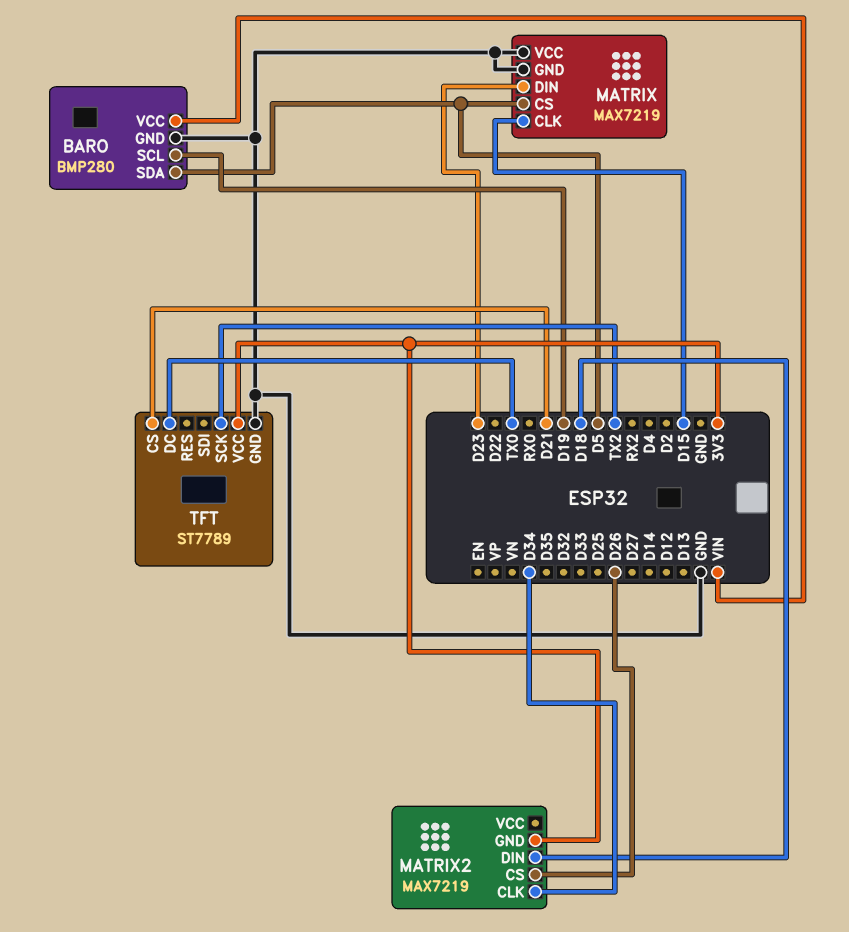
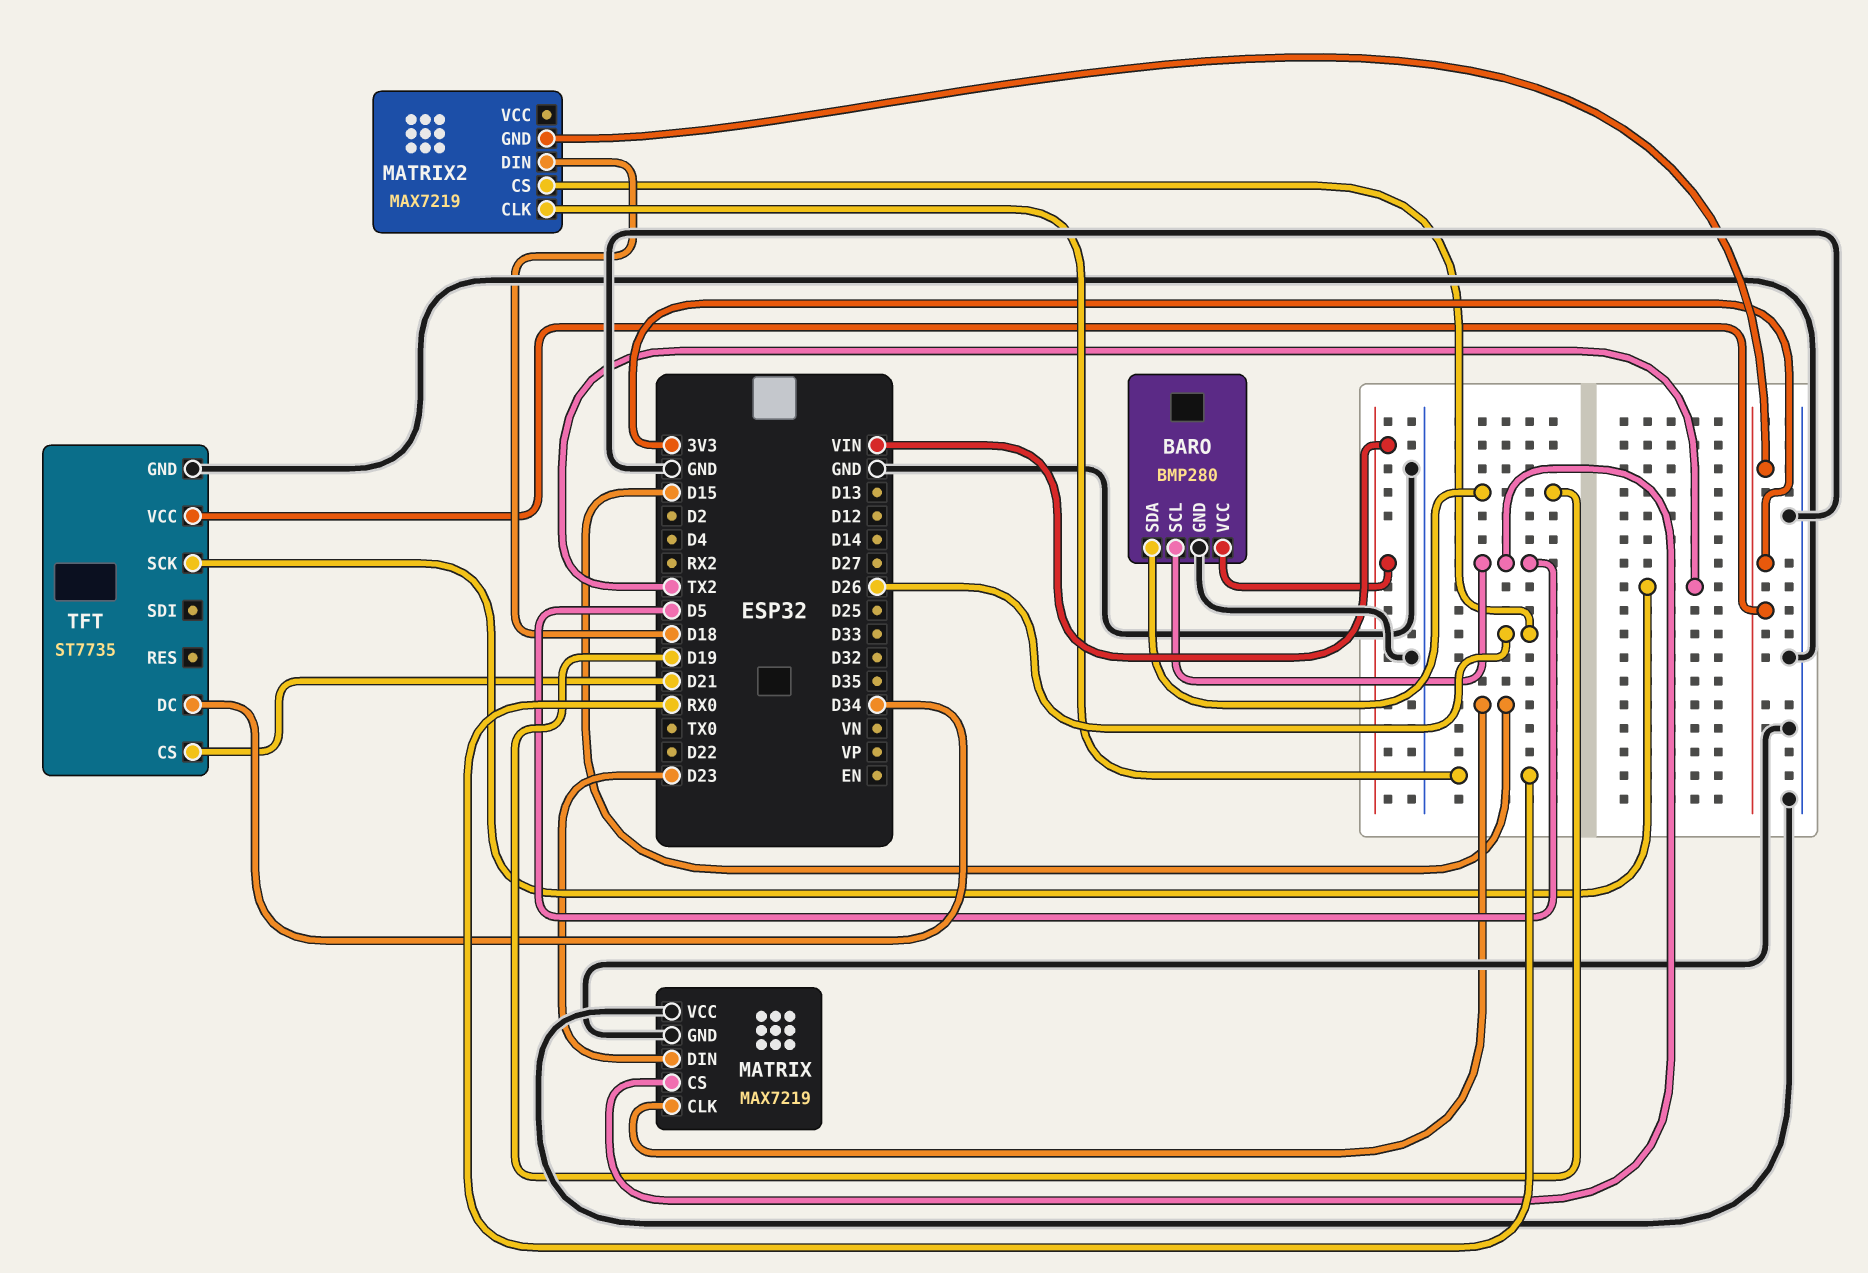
BARO pin SCL: D19 -> D5
BARO pin SDA: D5 -> D19
MATRIX2 pin CLK: D34 -> RX0
TFT: ST7789 -> ST7735
TFT pin DC: TX0 -> D34

